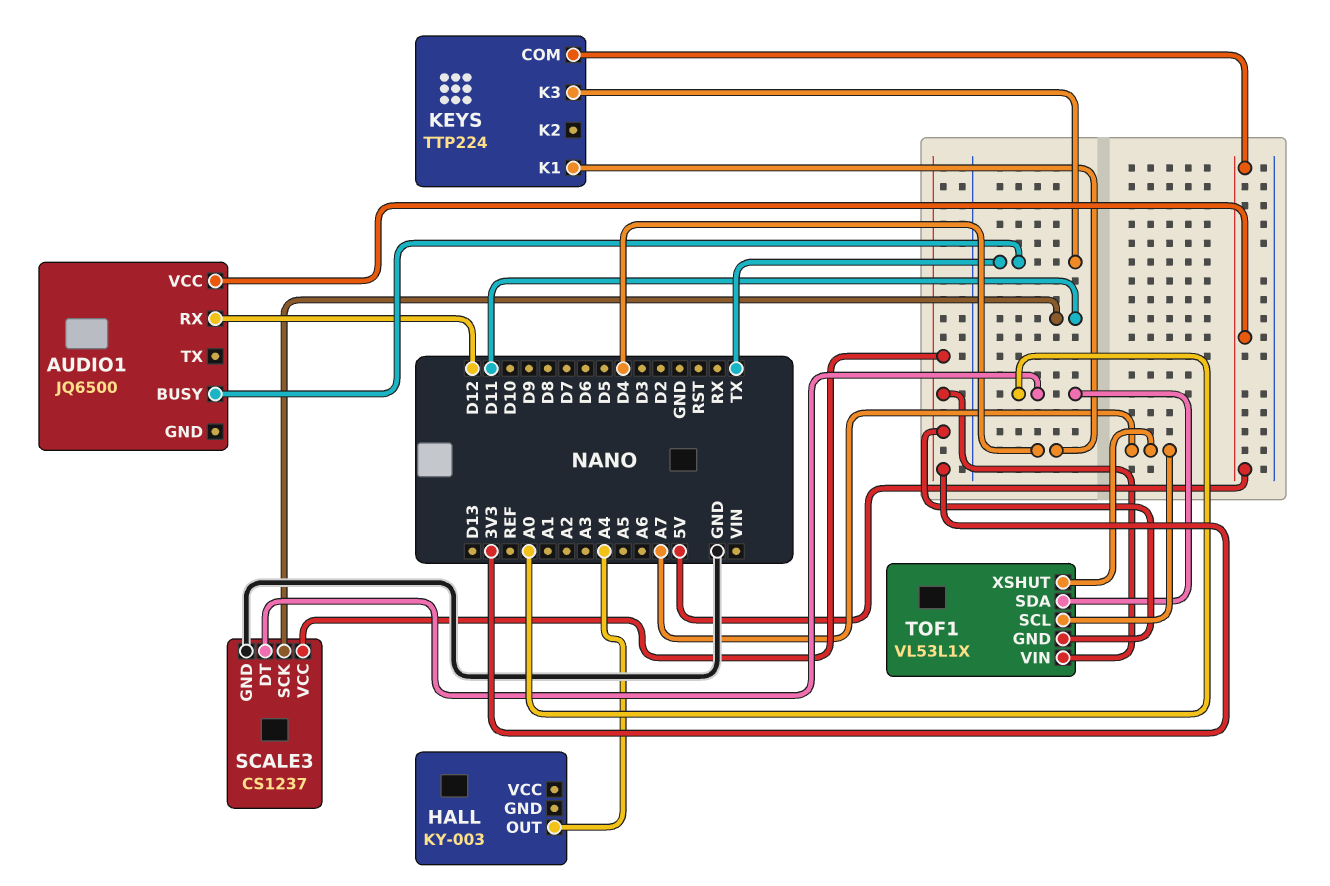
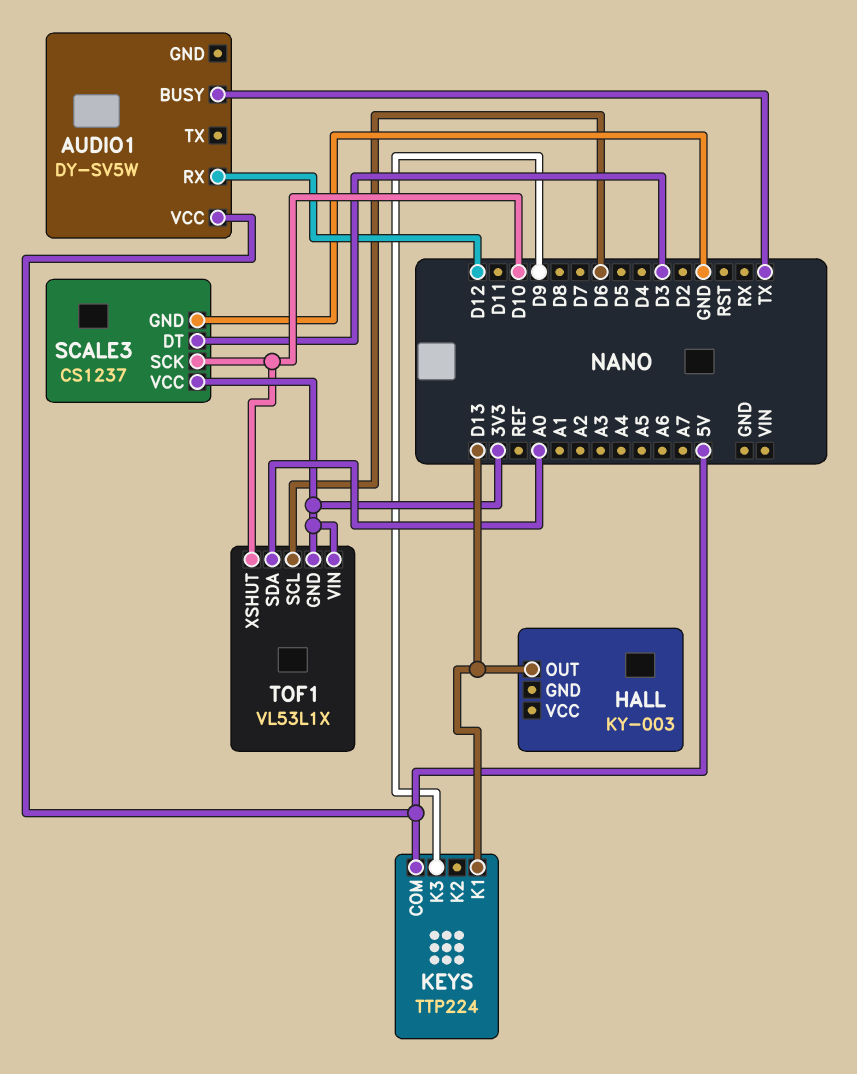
AUDIO1: JQ6500 -> DY-SV5W
HALL pin OUT: A4 -> D13
KEYS pin K1: D4 -> D13
KEYS pin K3: TX -> D9
SCALE3 pin DT: A0 -> D3
SCALE3 pin SCK: D11 -> D10
TOF1 pin SCL: A7 -> D6
TOF1 pin XSHUT: A7 -> D10

